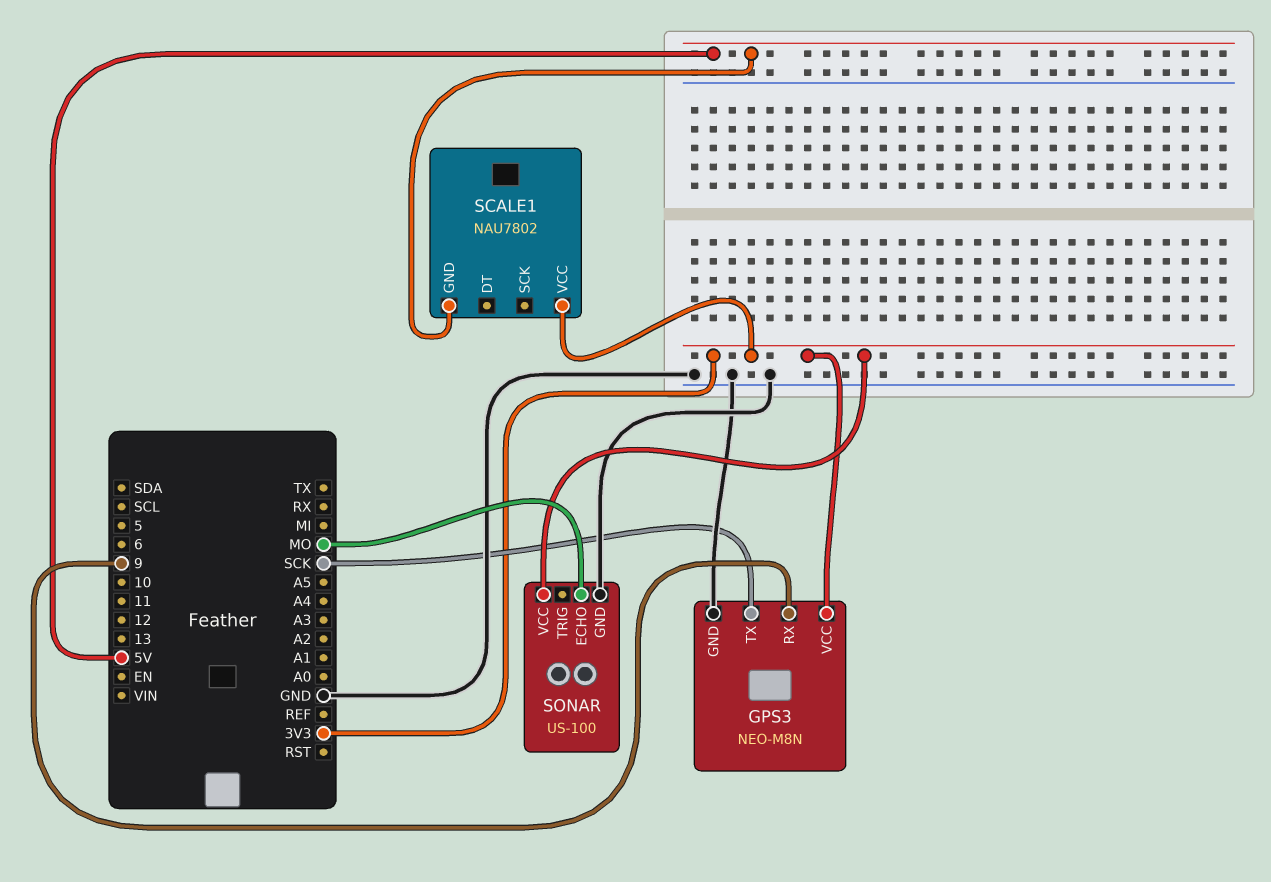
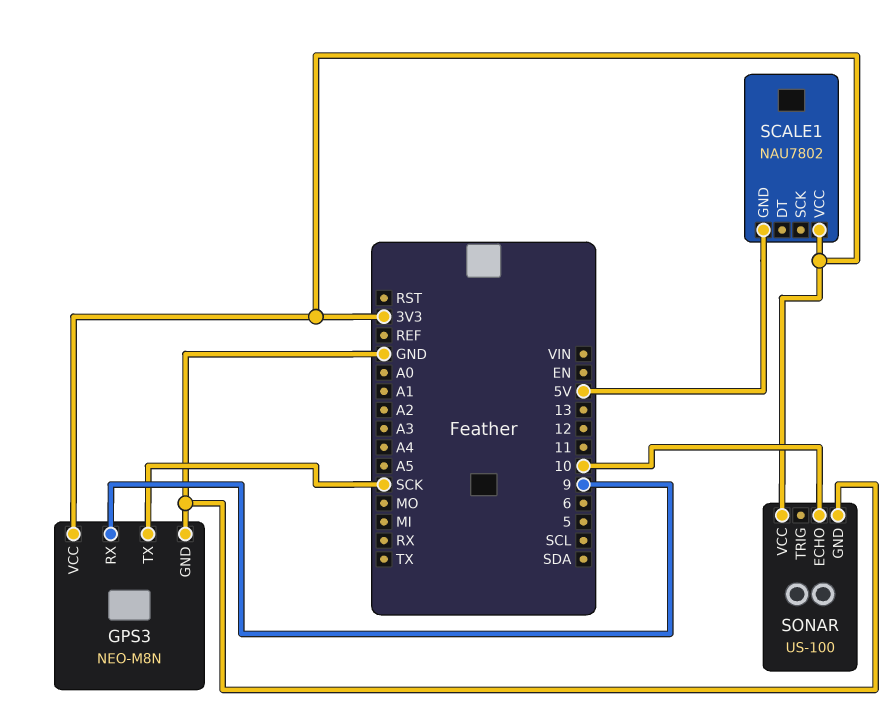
SONAR pin ECHO: MO -> 10

